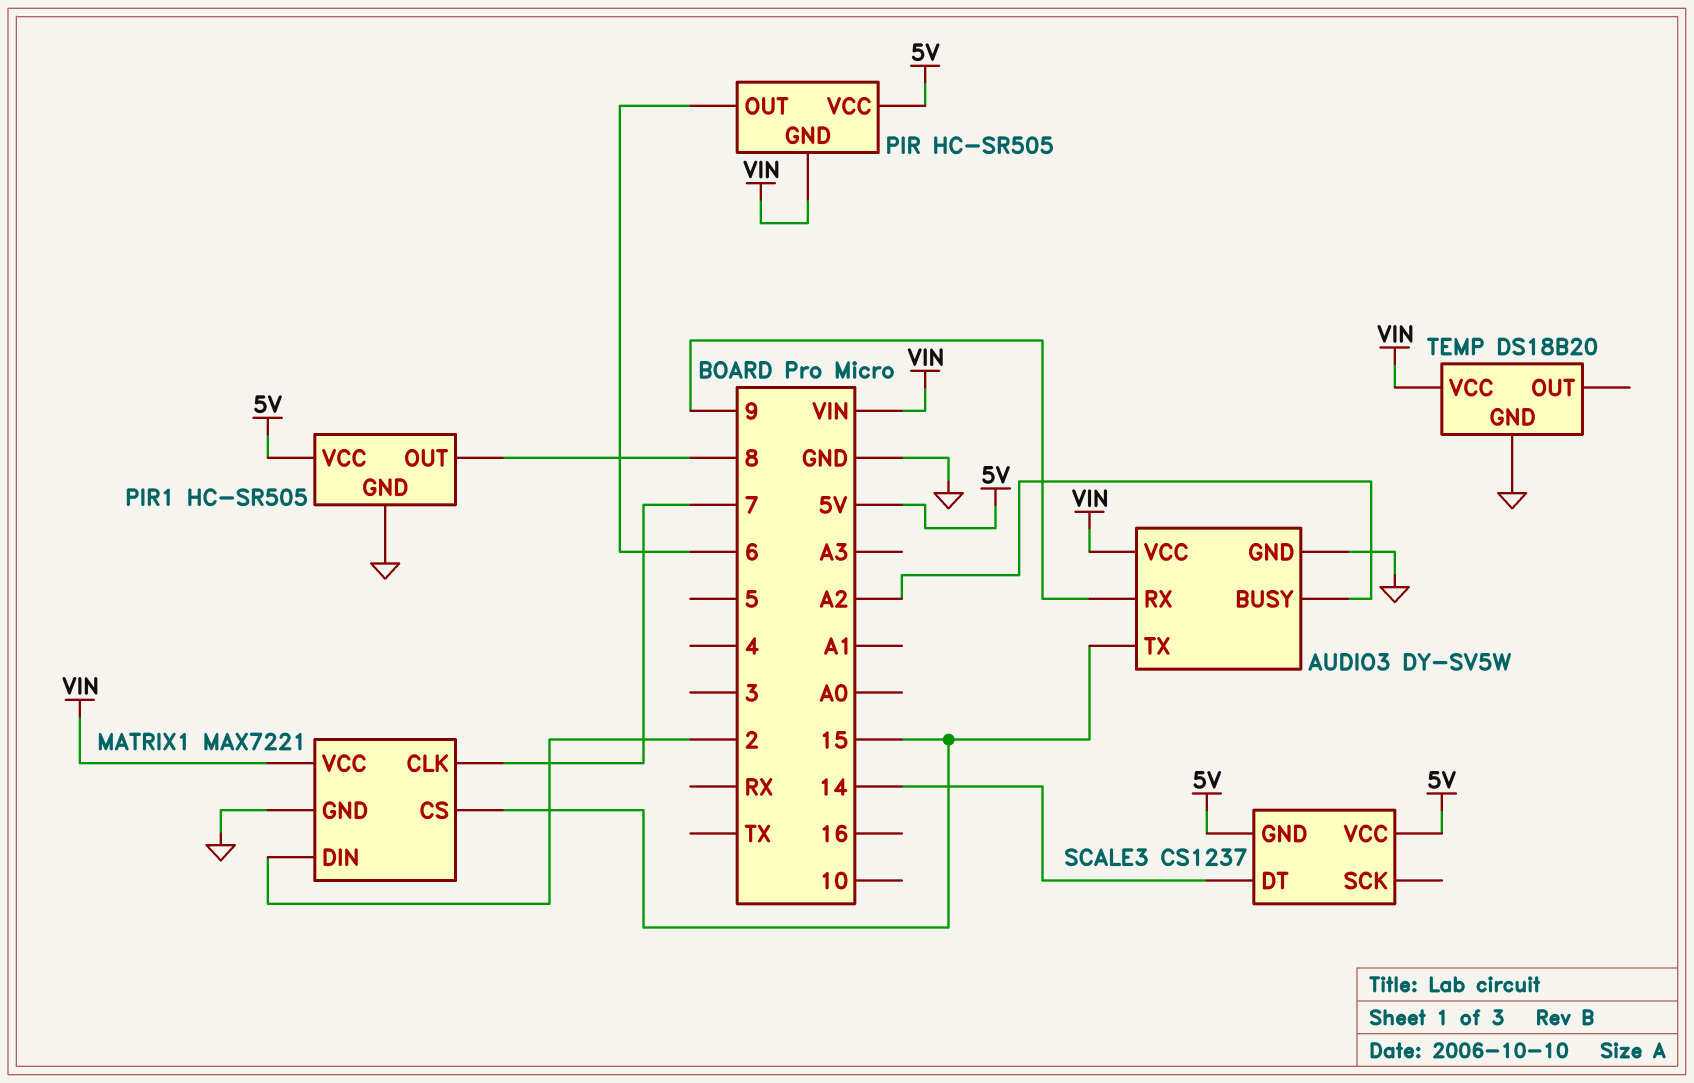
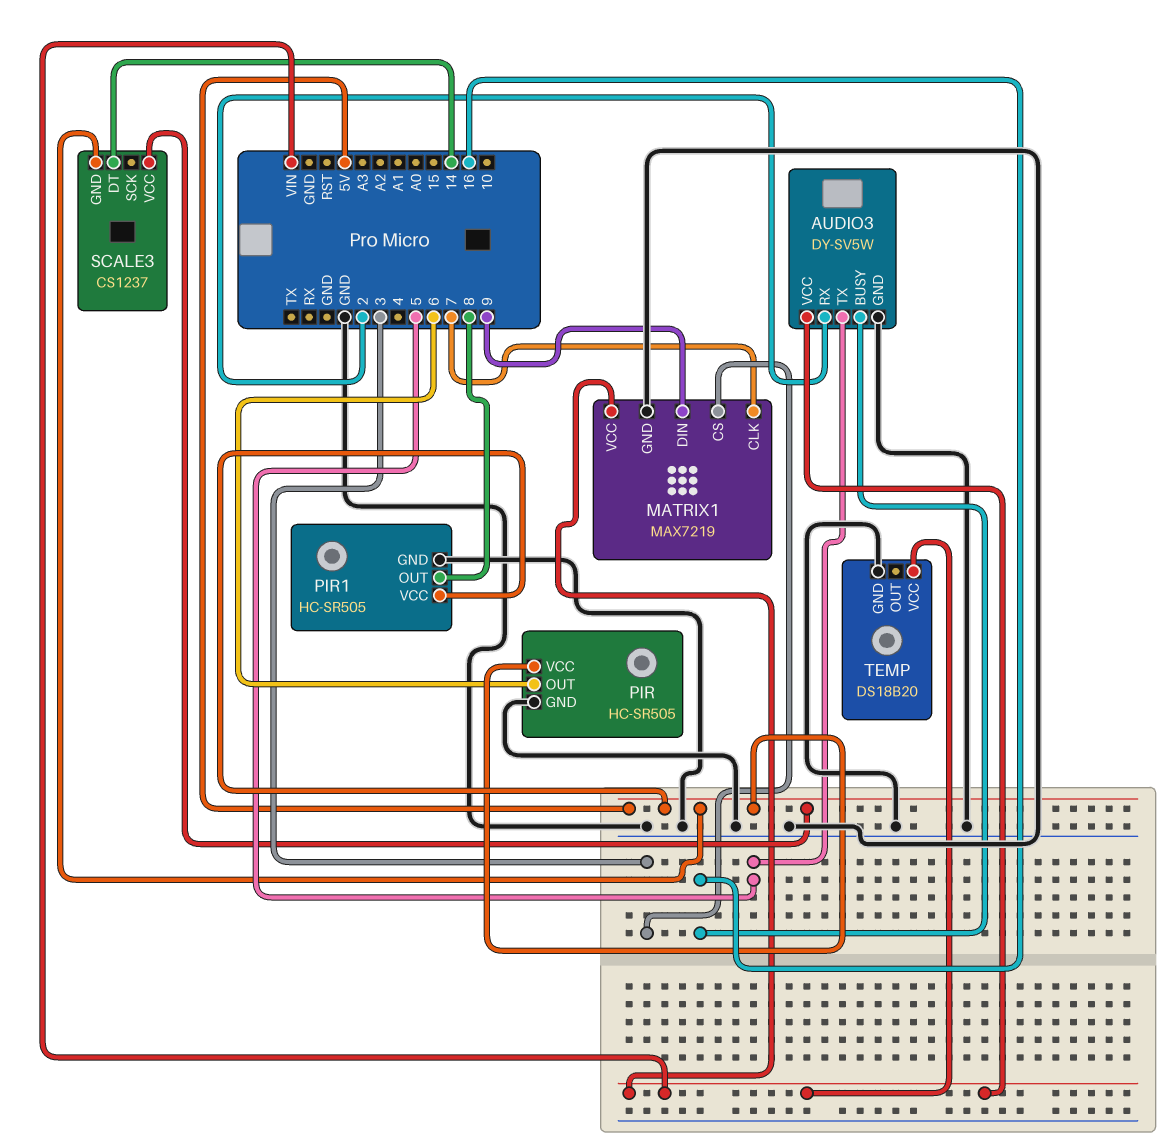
AUDIO3 pin BUSY: A2 -> 16
AUDIO3 pin RX: 9 -> 2
AUDIO3 pin TX: 15 -> 5
MATRIX1: MAX7221 -> MAX7219
MATRIX1 pin CS: 15 -> 3
MATRIX1 pin DIN: 2 -> 9
PIR pin GND: VIN -> GND

